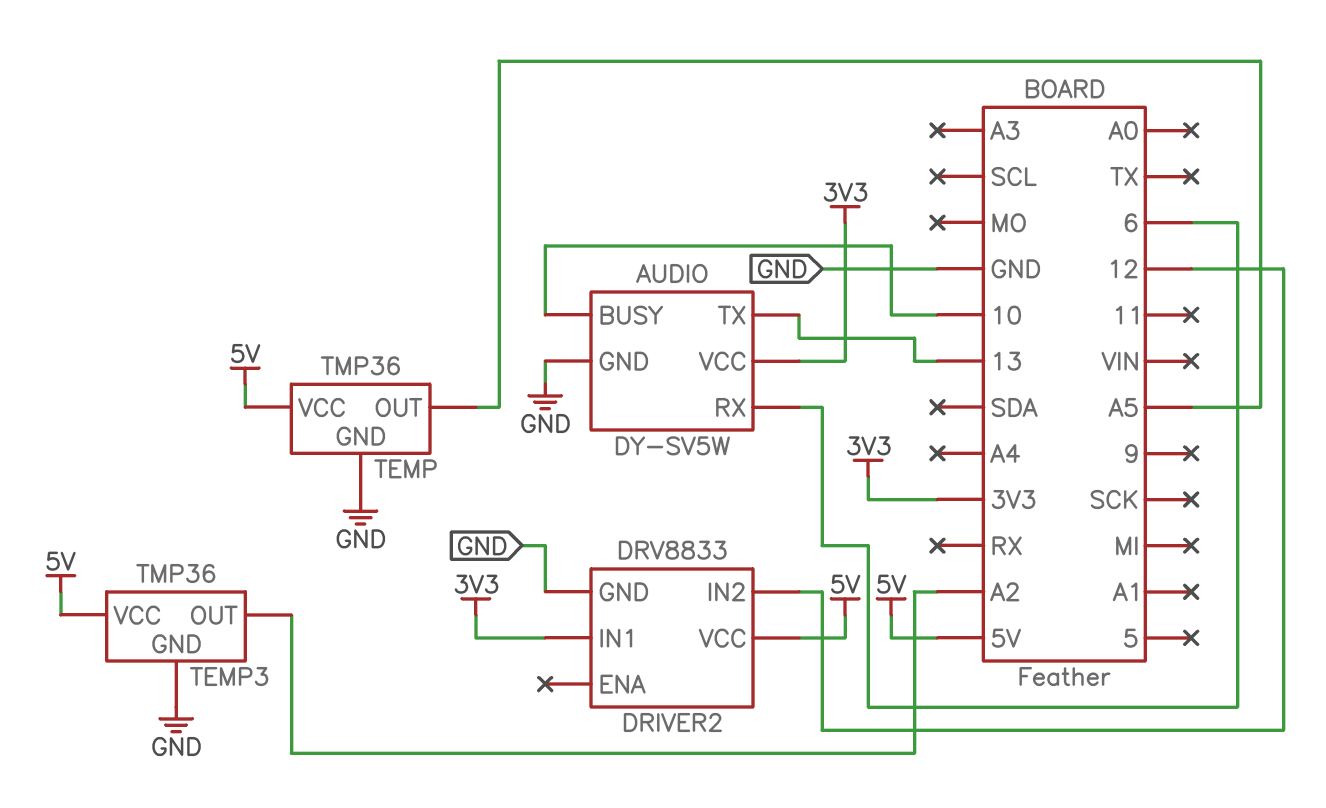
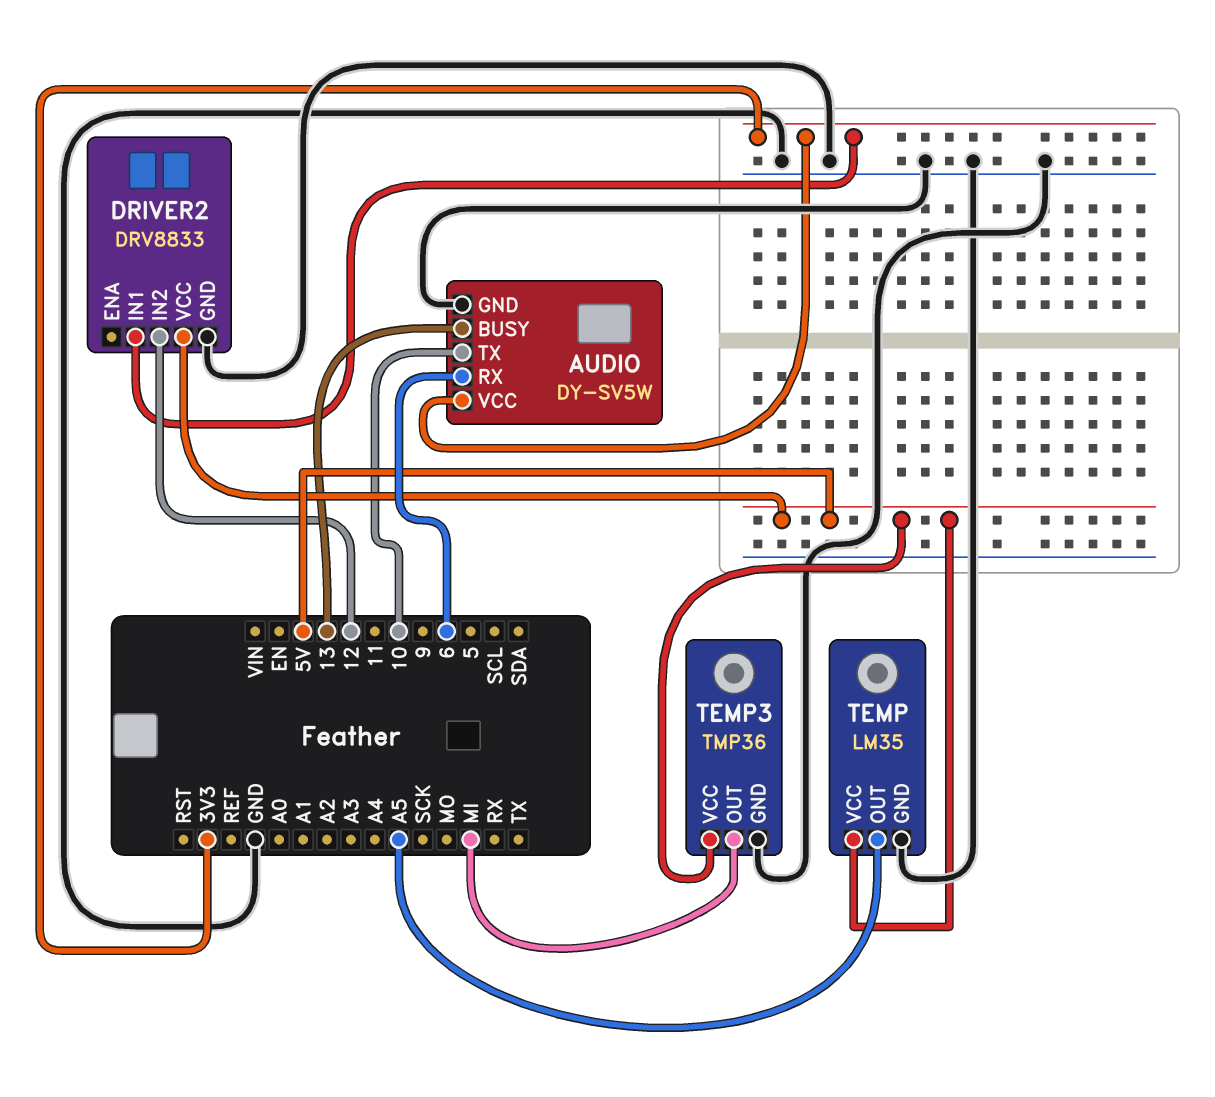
AUDIO pin BUSY: 10 -> 13
AUDIO pin TX: 13 -> 10
TEMP: TMP36 -> LM35
TEMP3 pin OUT: A2 -> MI

